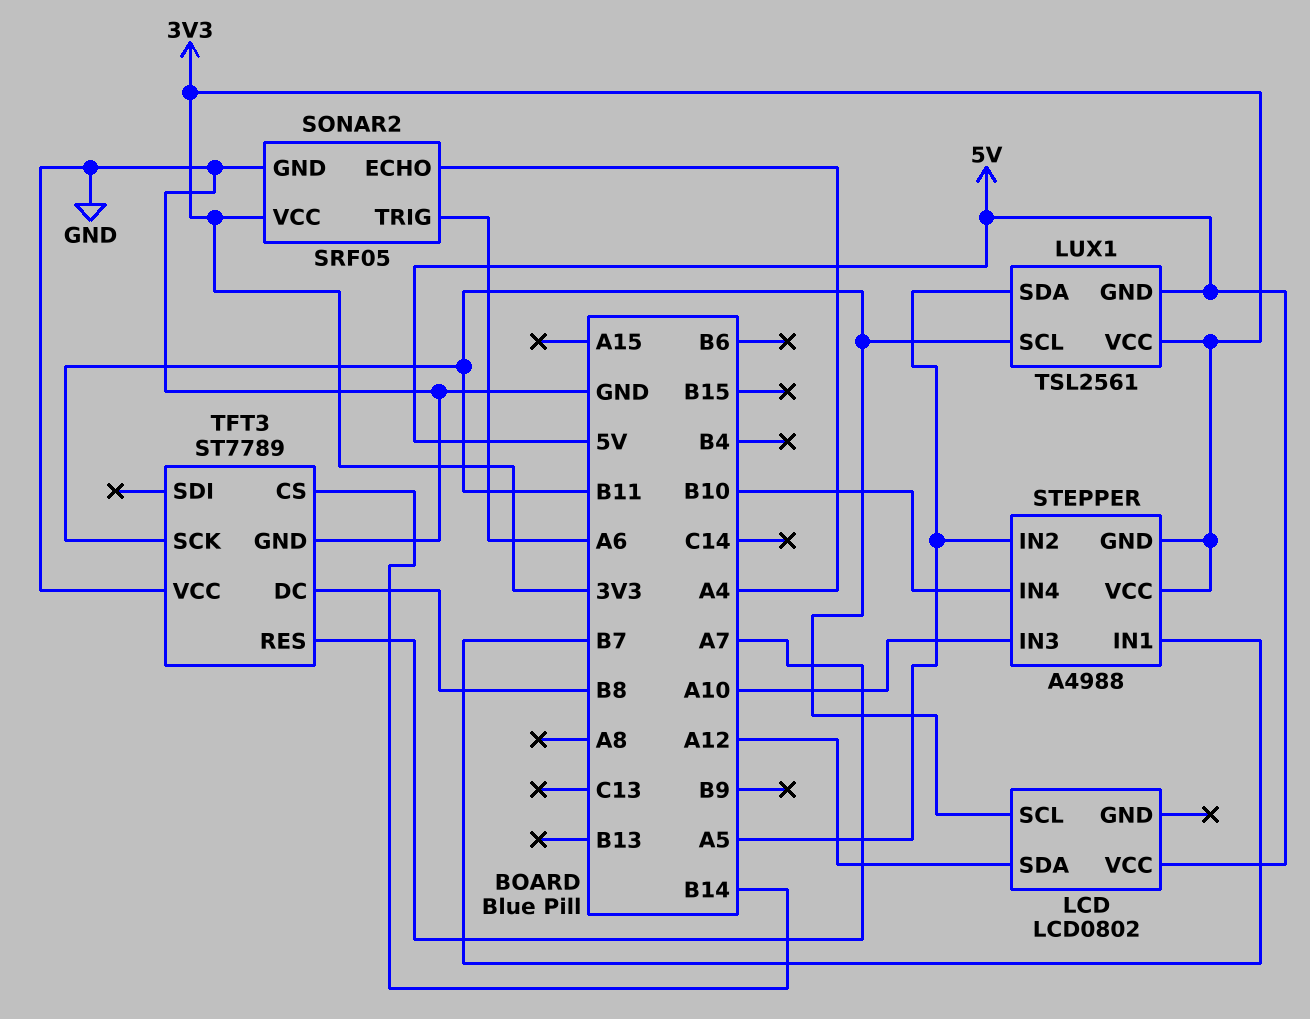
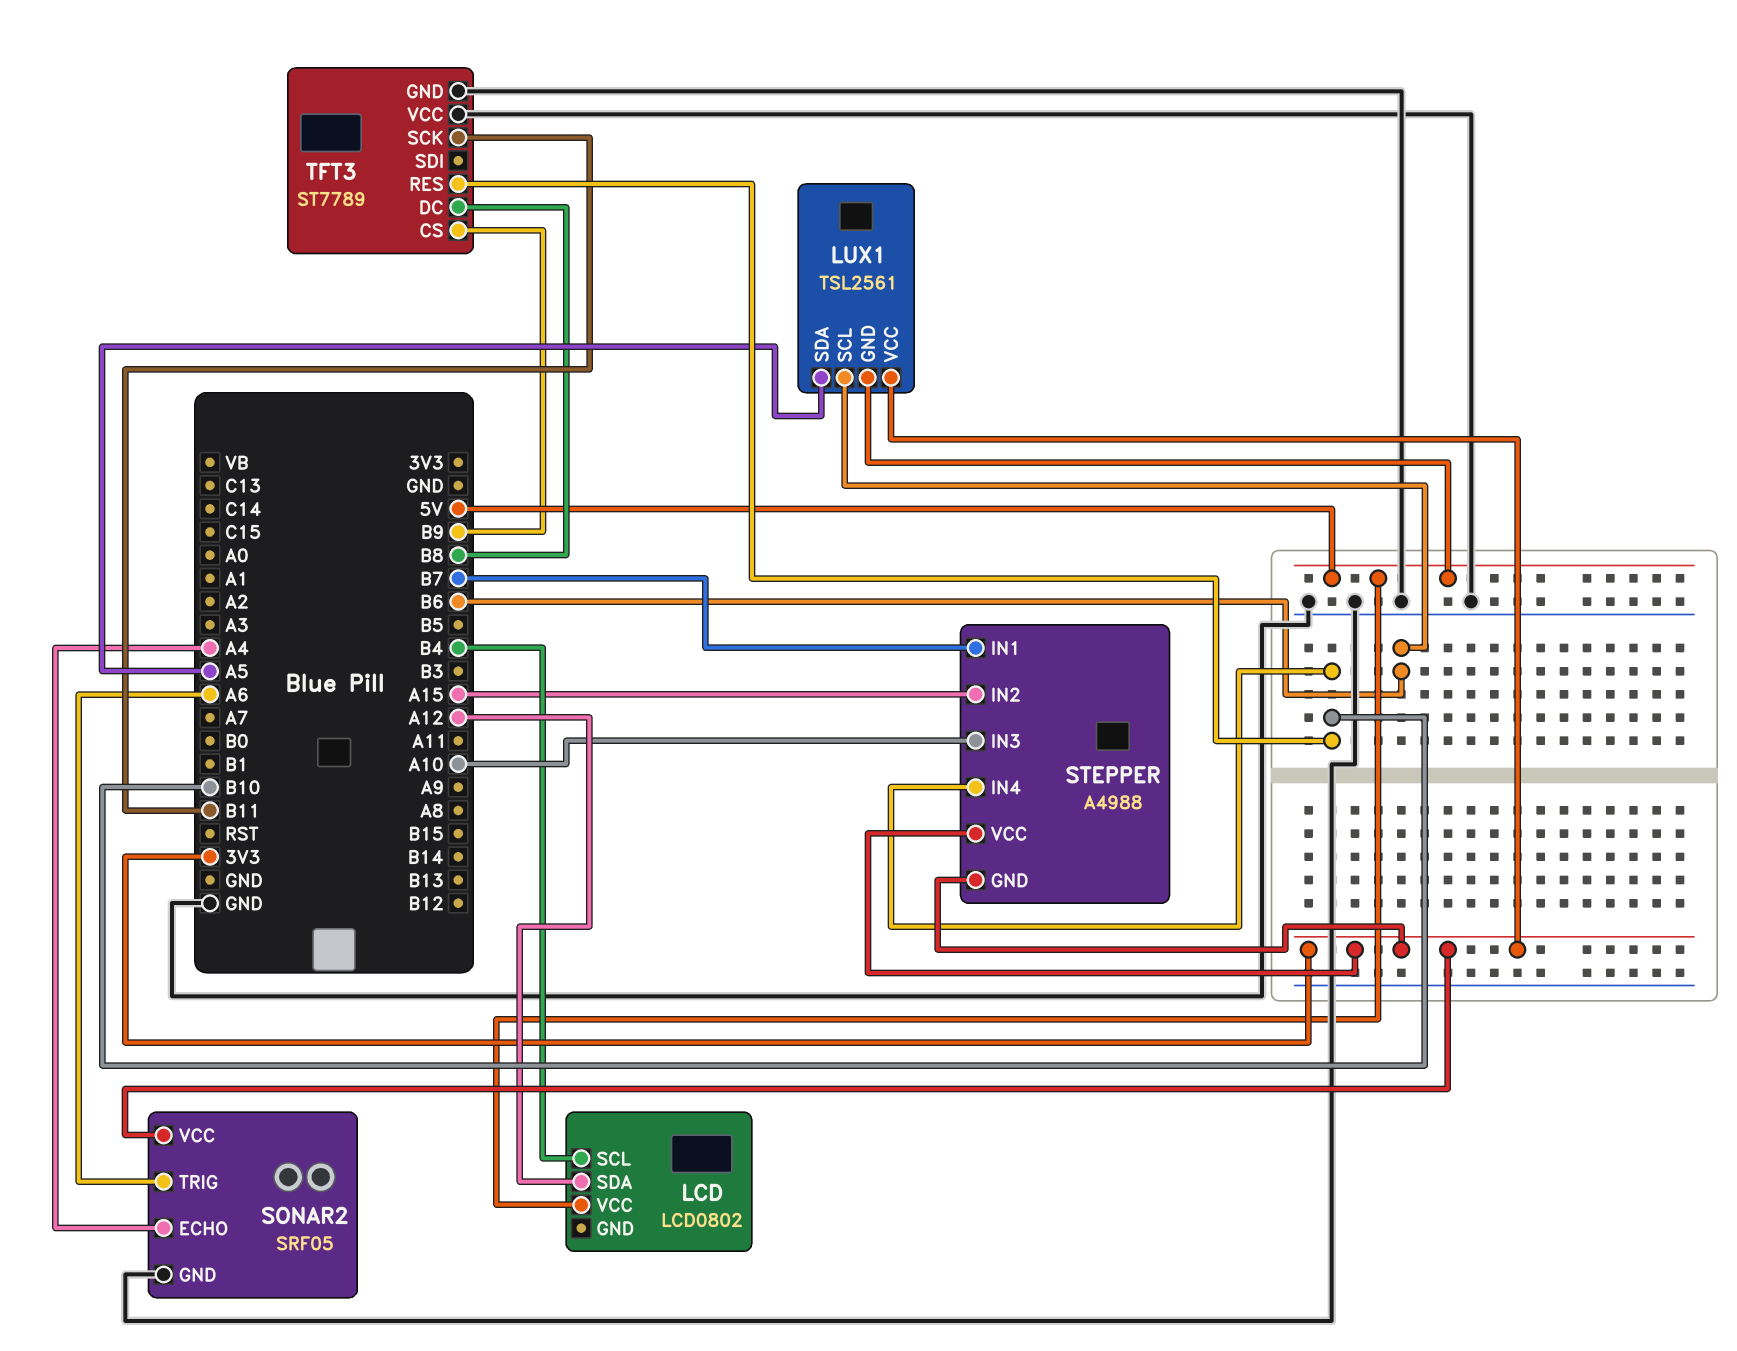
LCD pin SCL: B11 -> B4
LUX1 pin SCL: B11 -> B6
STEPPER pin IN2: A5 -> A15
TFT3 pin CS: B14 -> B9
TFT3 pin RES: A7 -> B10

